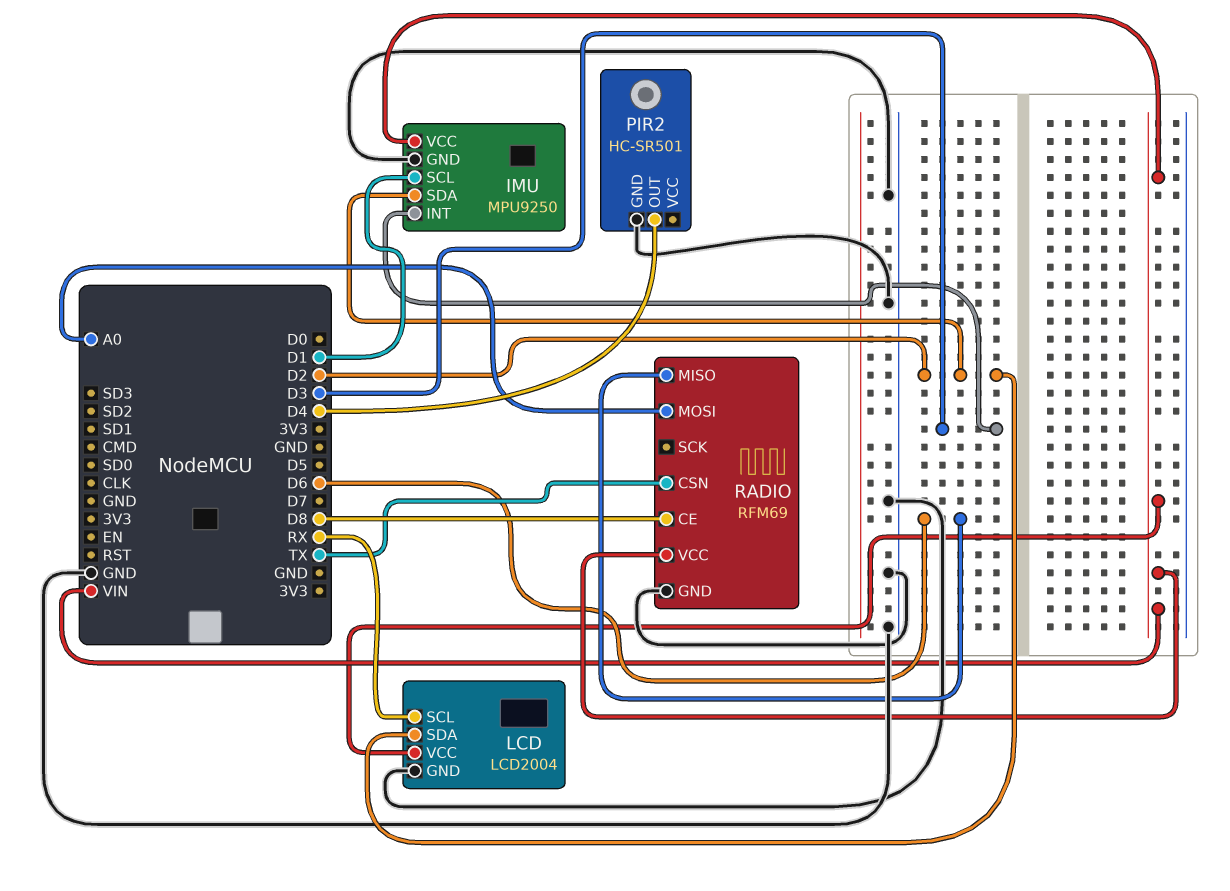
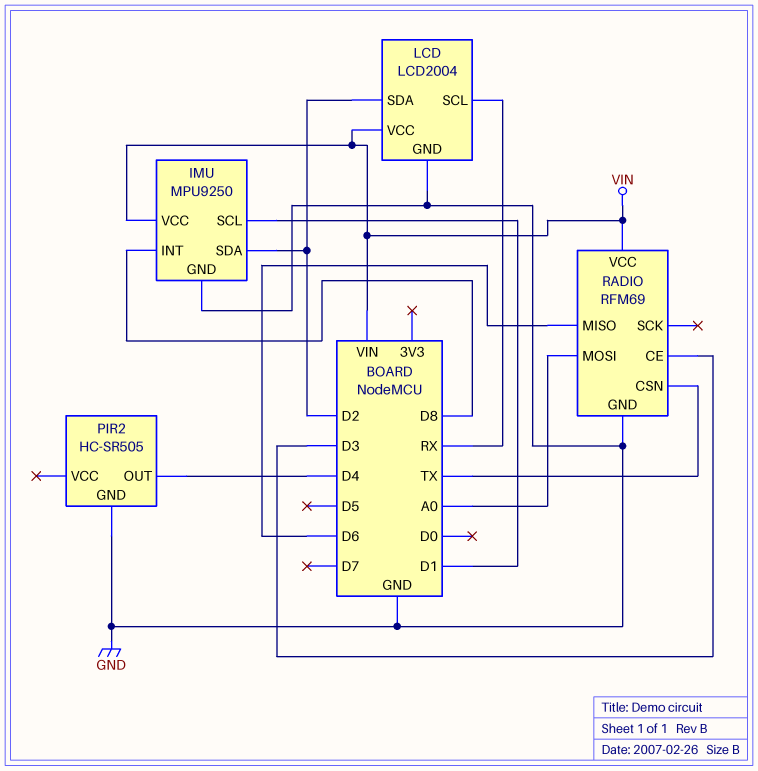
IMU pin INT: D3 -> D8
PIR2: HC-SR501 -> HC-SR505
RADIO pin CE: D8 -> D3

